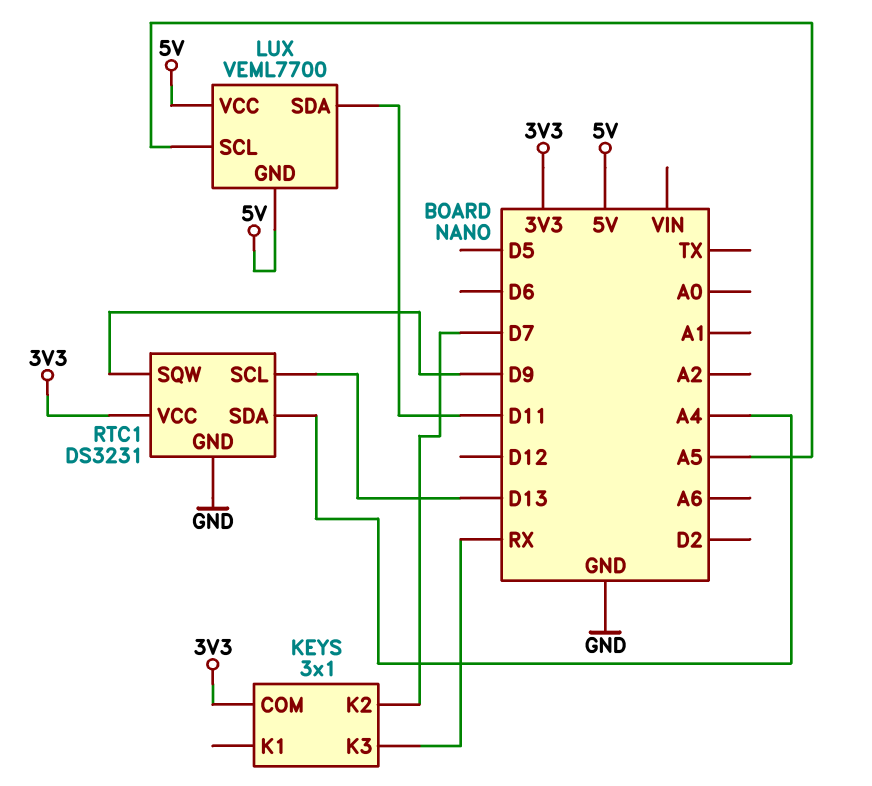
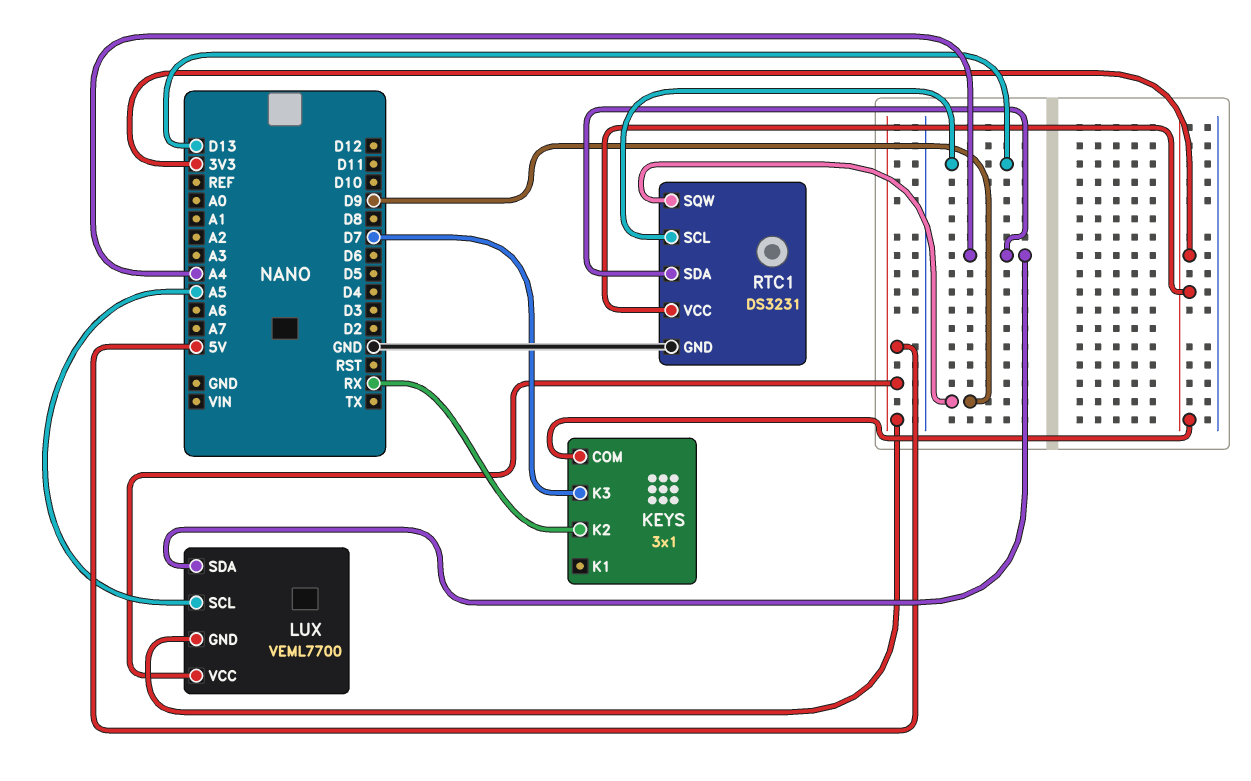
KEYS pin K2: D7 -> RX
KEYS pin K3: RX -> D7
LUX pin SDA: D11 -> A4

